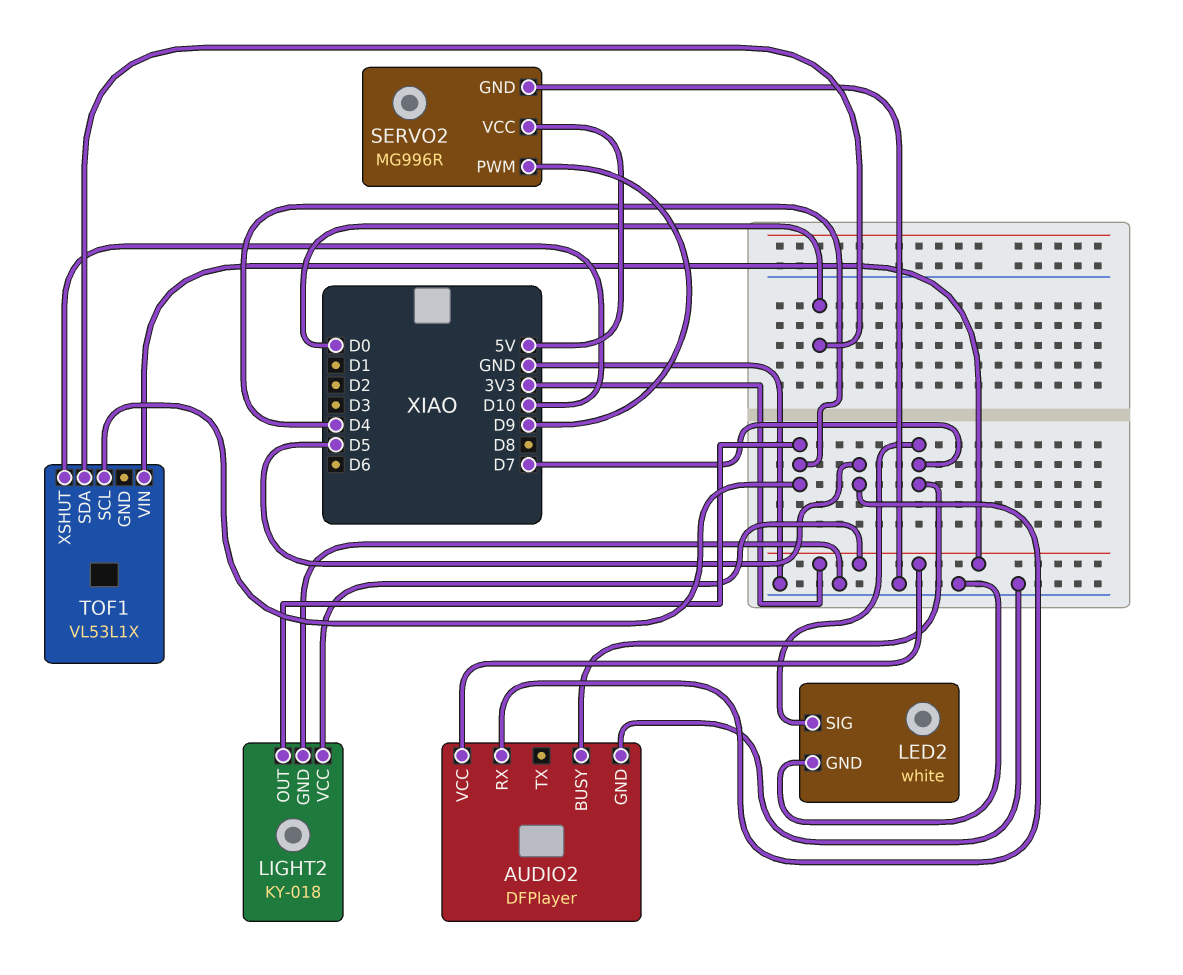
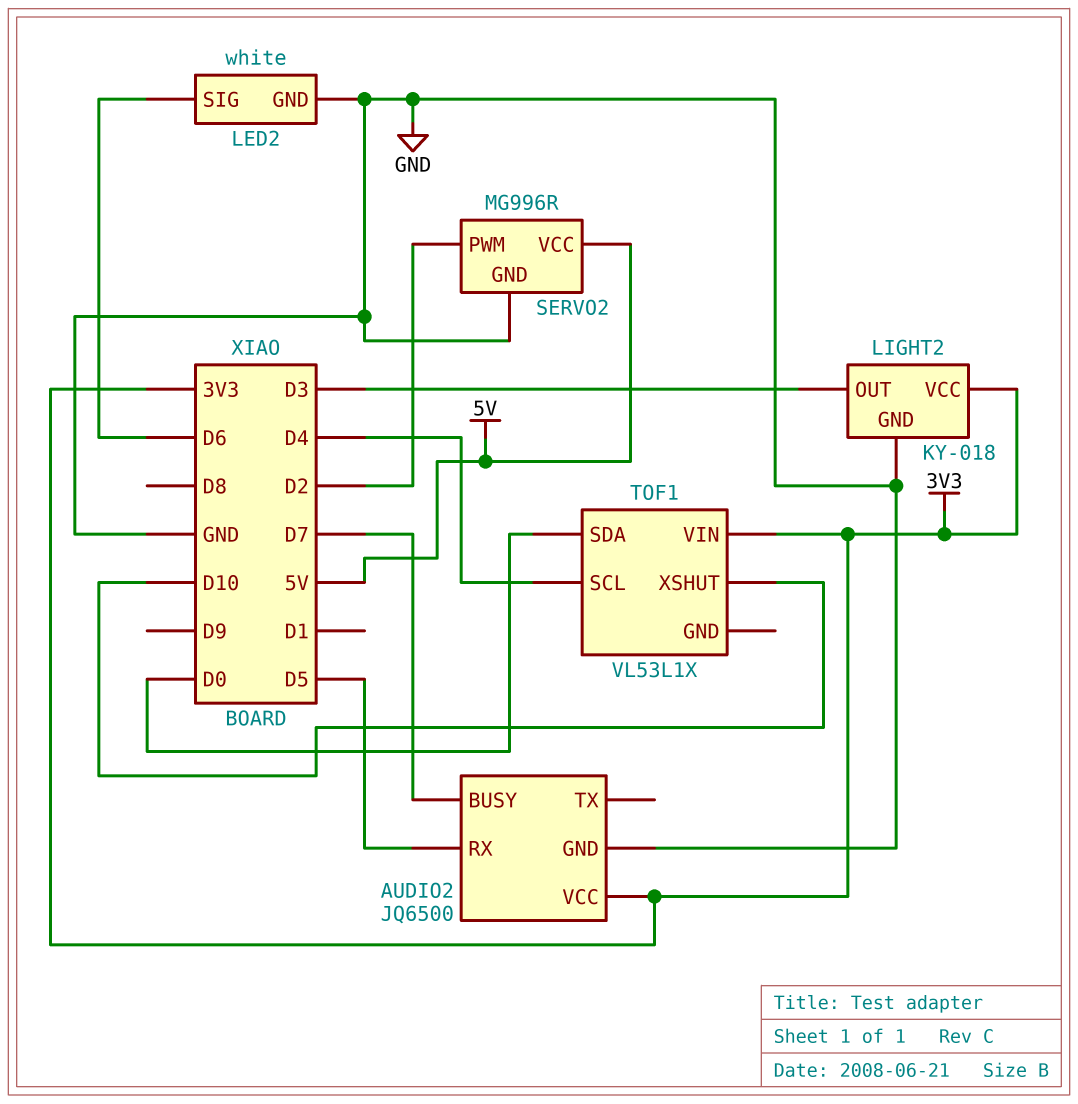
AUDIO2: DFPlayer -> JQ6500
LED2 pin SIG: D7 -> D6
LIGHT2 pin OUT: D4 -> D3
SERVO2 pin PWM: D9 -> D2

